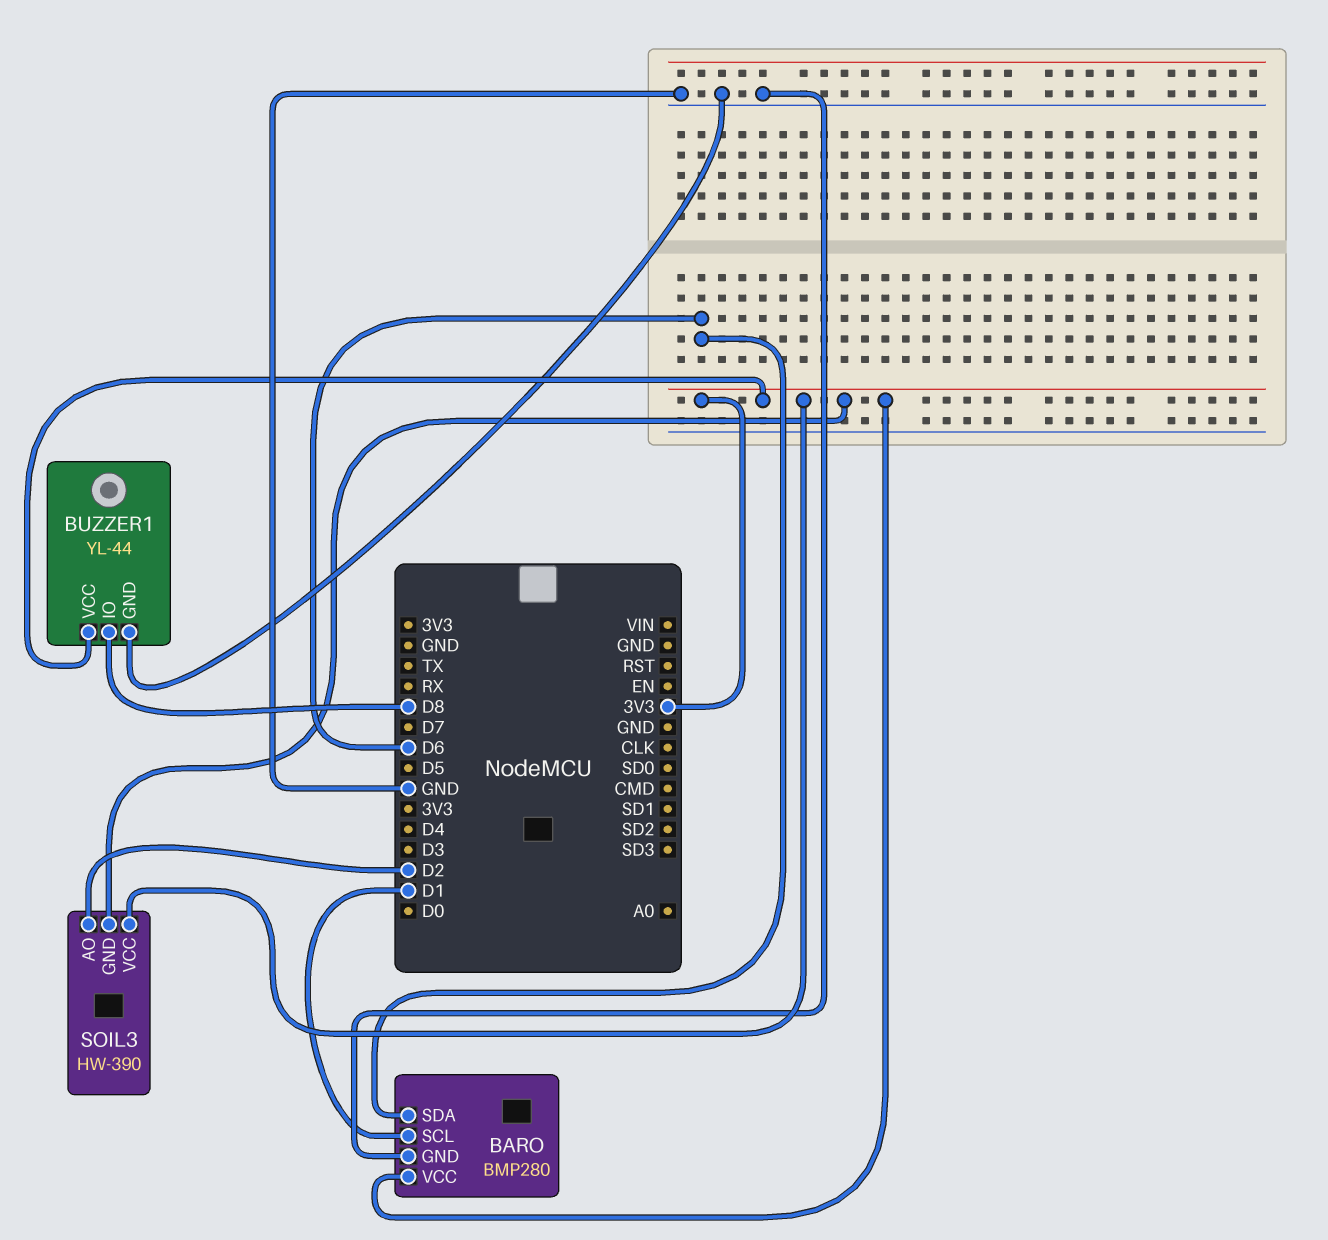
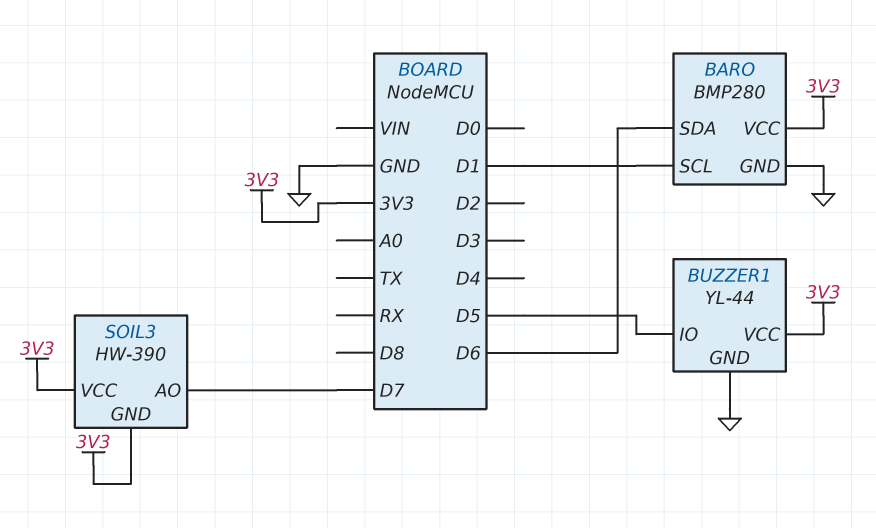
BUZZER1 pin IO: D8 -> D5
SOIL3 pin AO: D2 -> D7

